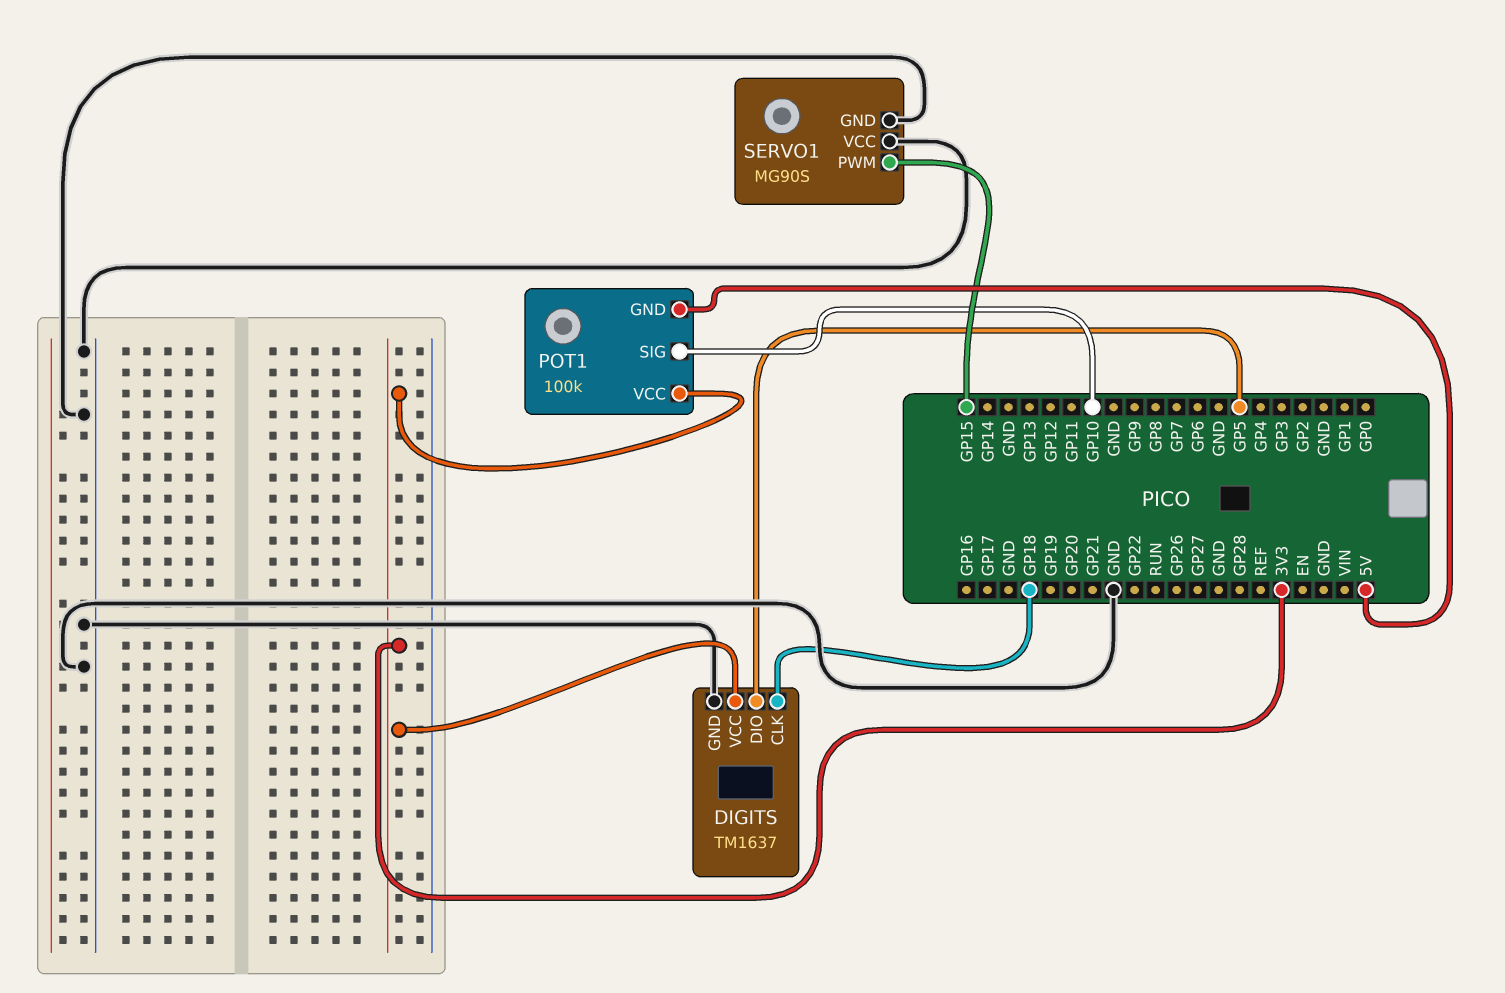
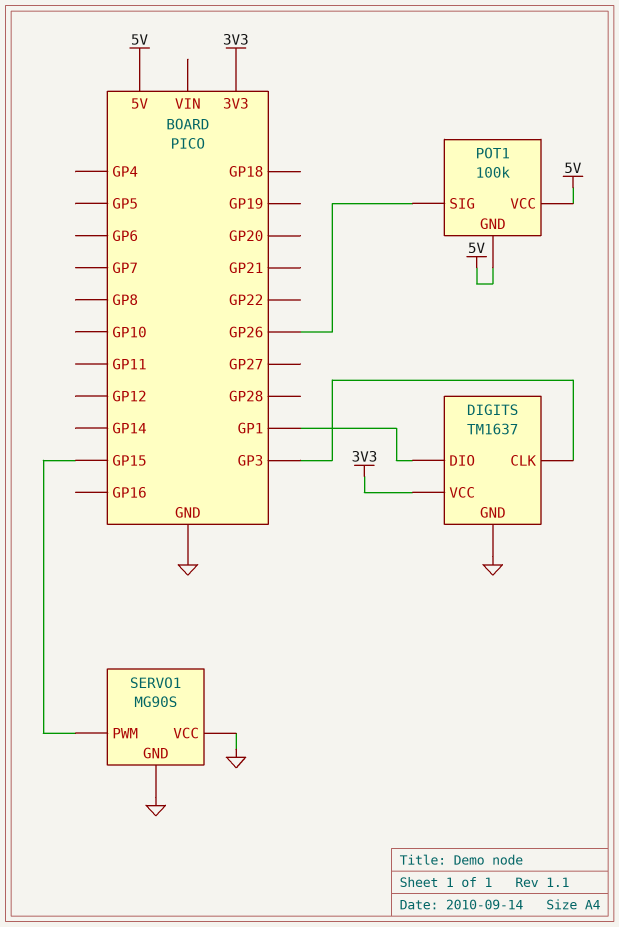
DIGITS pin CLK: GP18 -> GP3
DIGITS pin DIO: GP5 -> GP1
POT1 pin SIG: GP10 -> GP26
POT1 pin VCC: 3V3 -> 5V

